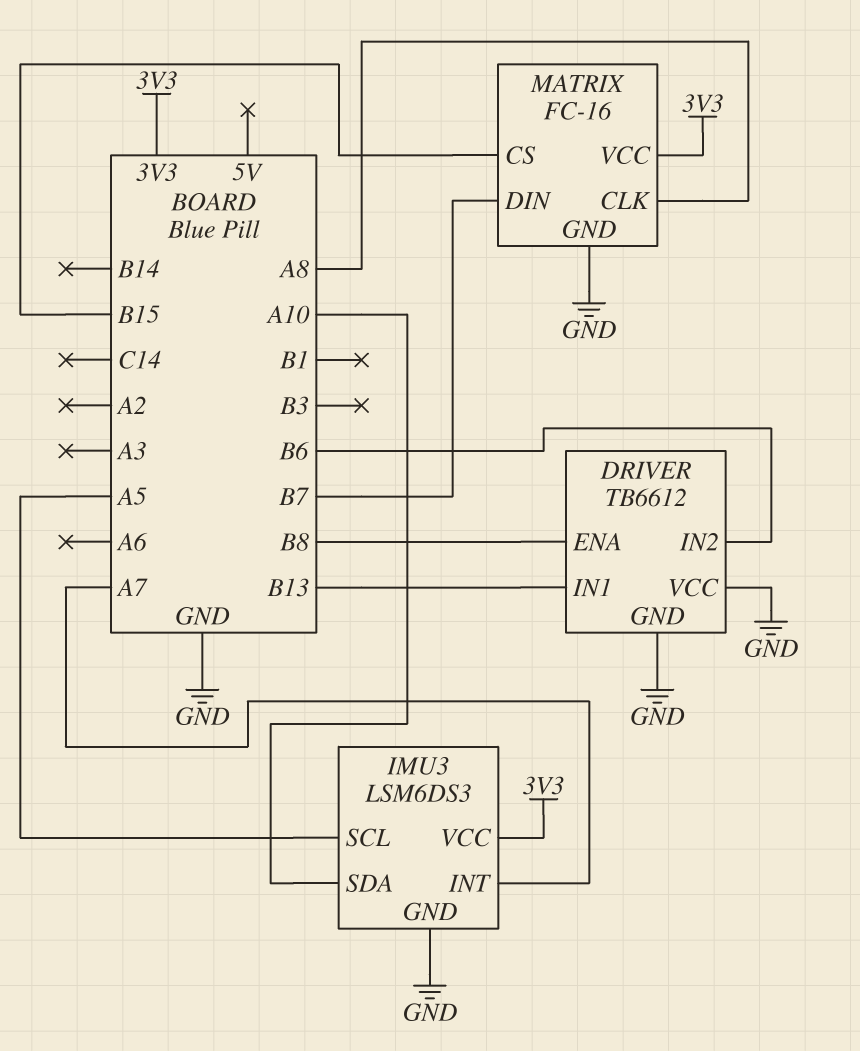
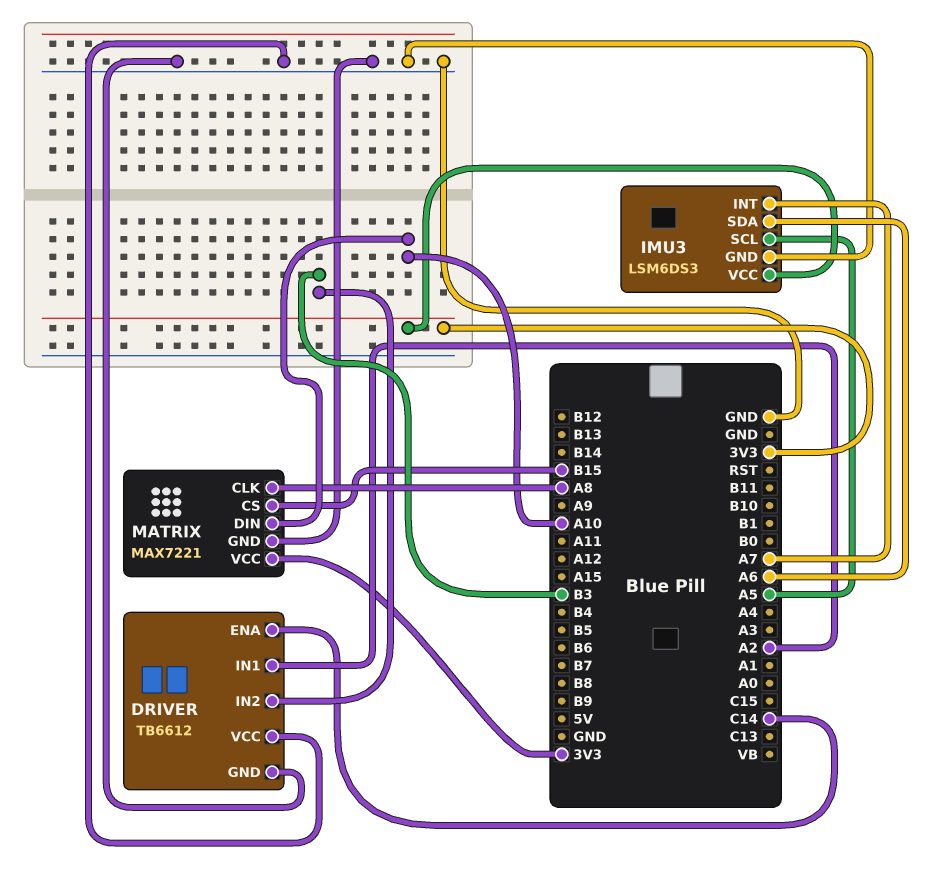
DRIVER pin ENA: B8 -> C14
DRIVER pin IN1: B13 -> A2
DRIVER pin IN2: B6 -> B3
IMU3 pin SDA: A10 -> A6
MATRIX: FC-16 -> MAX7221
MATRIX pin DIN: B7 -> A10

